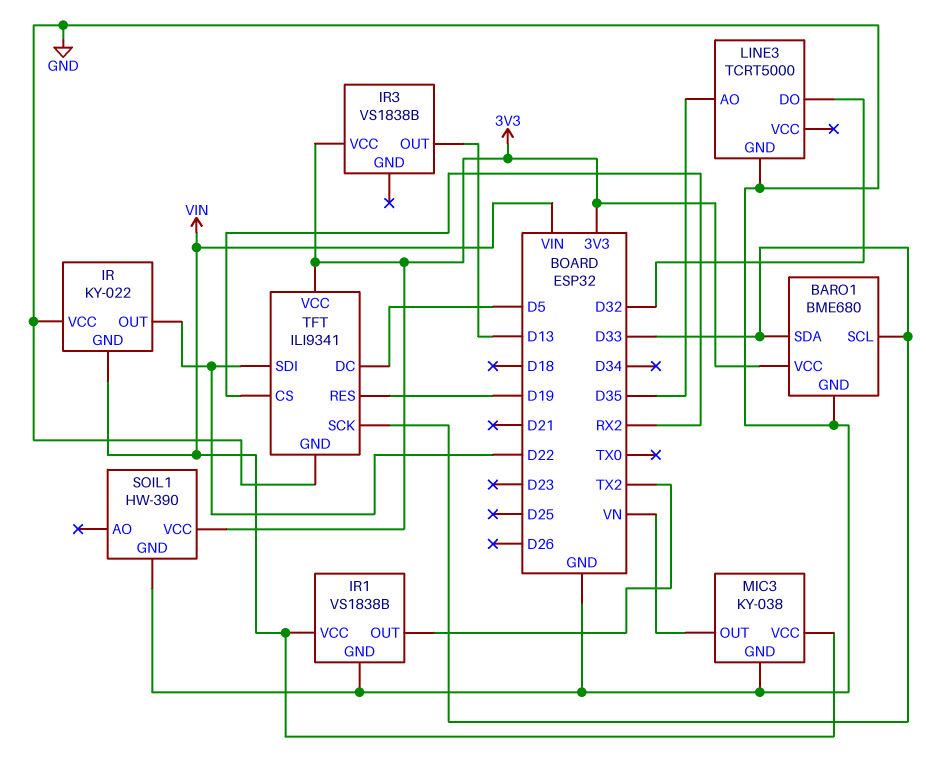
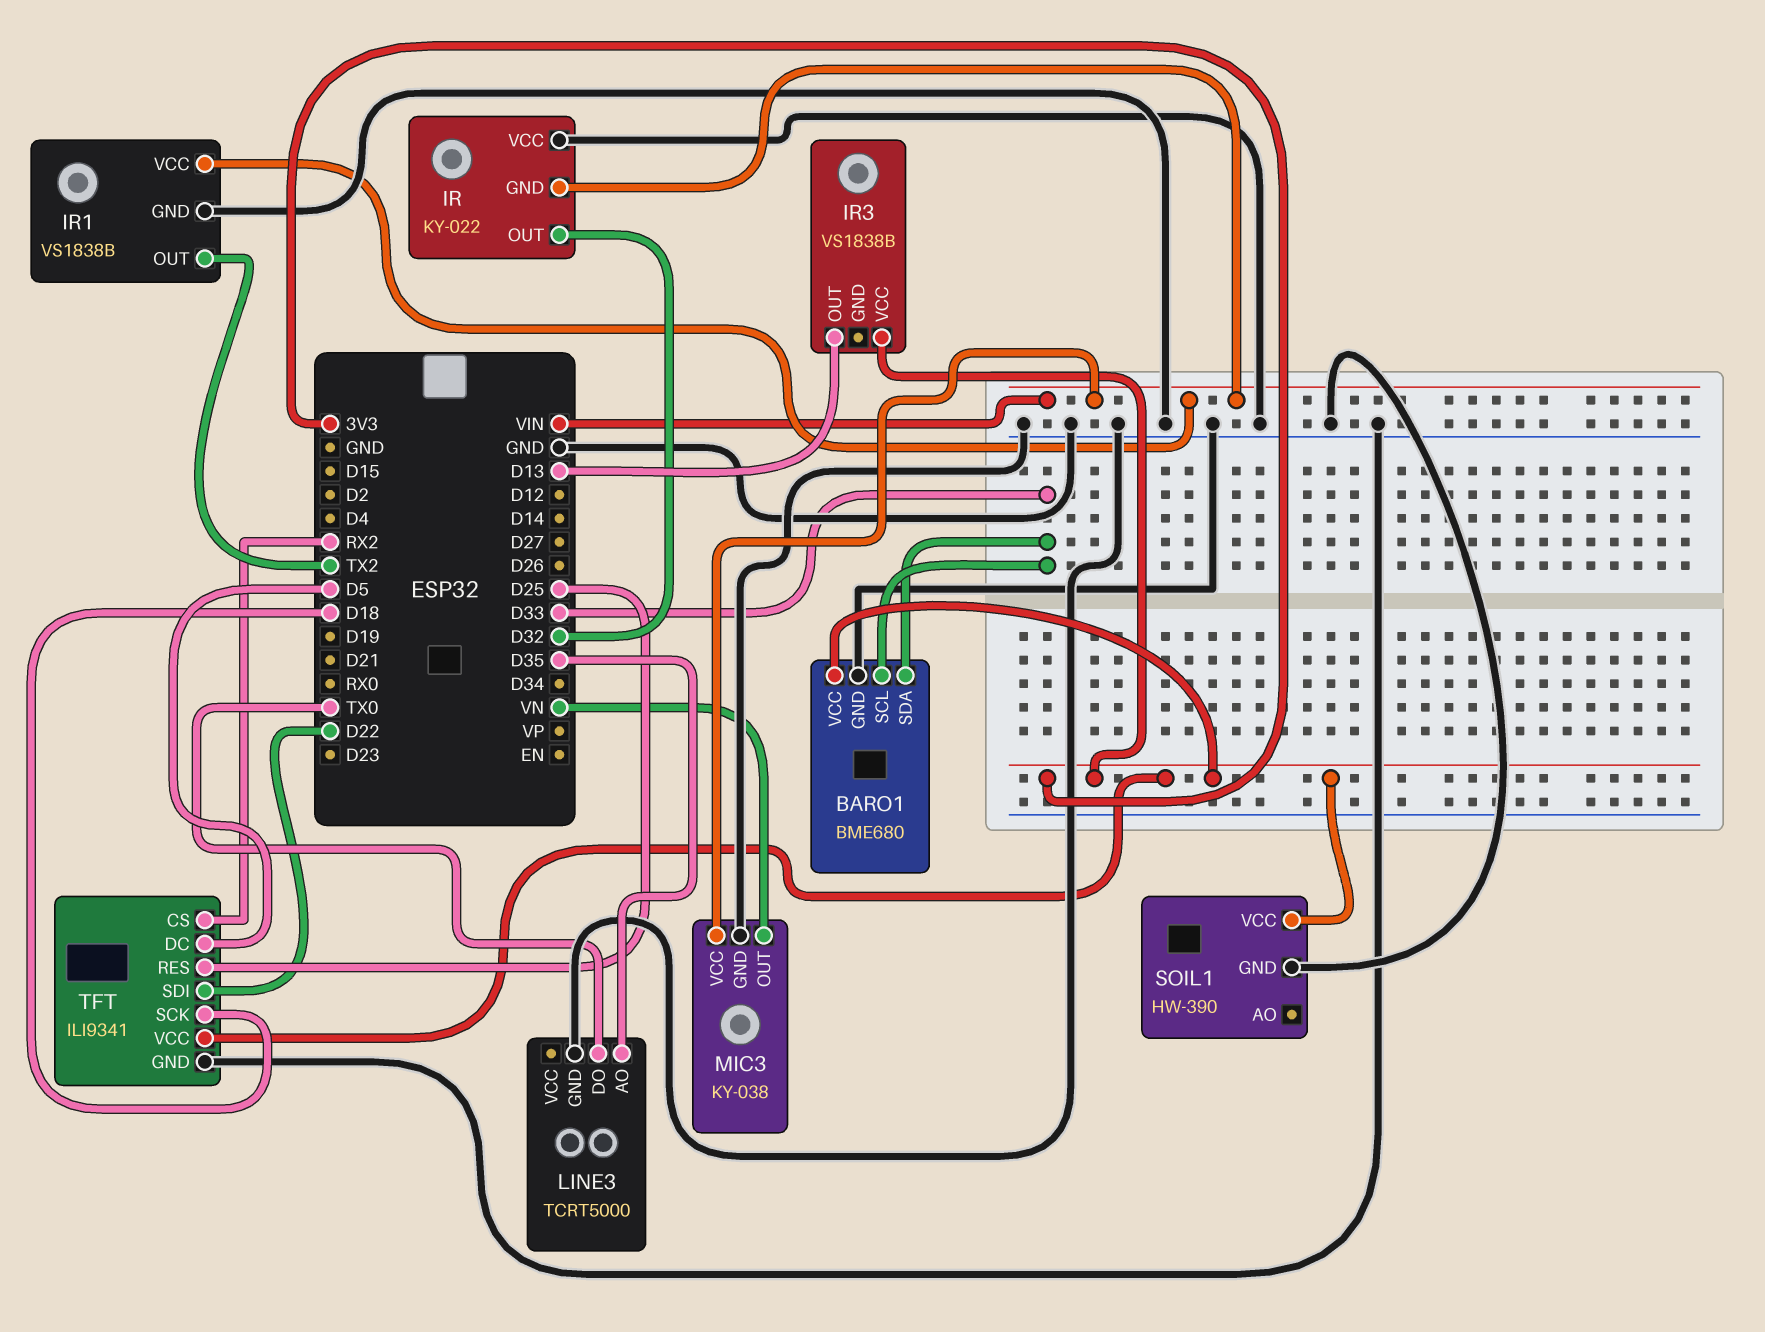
IR pin OUT: D22 -> D32
LINE3 pin DO: D32 -> TX0
TFT pin RES: D19 -> D25
TFT pin SCK: D33 -> D18

